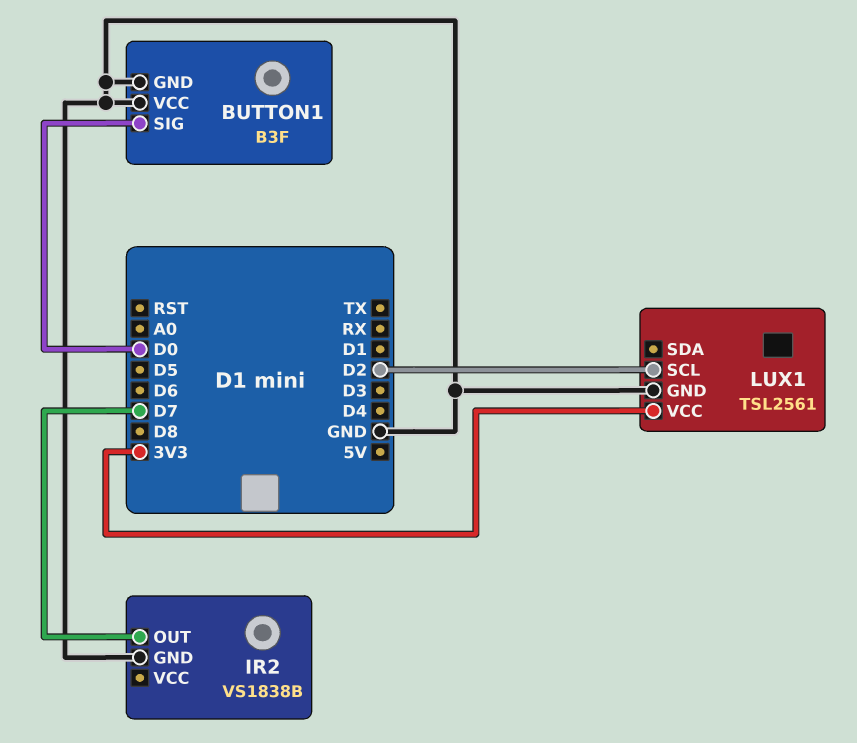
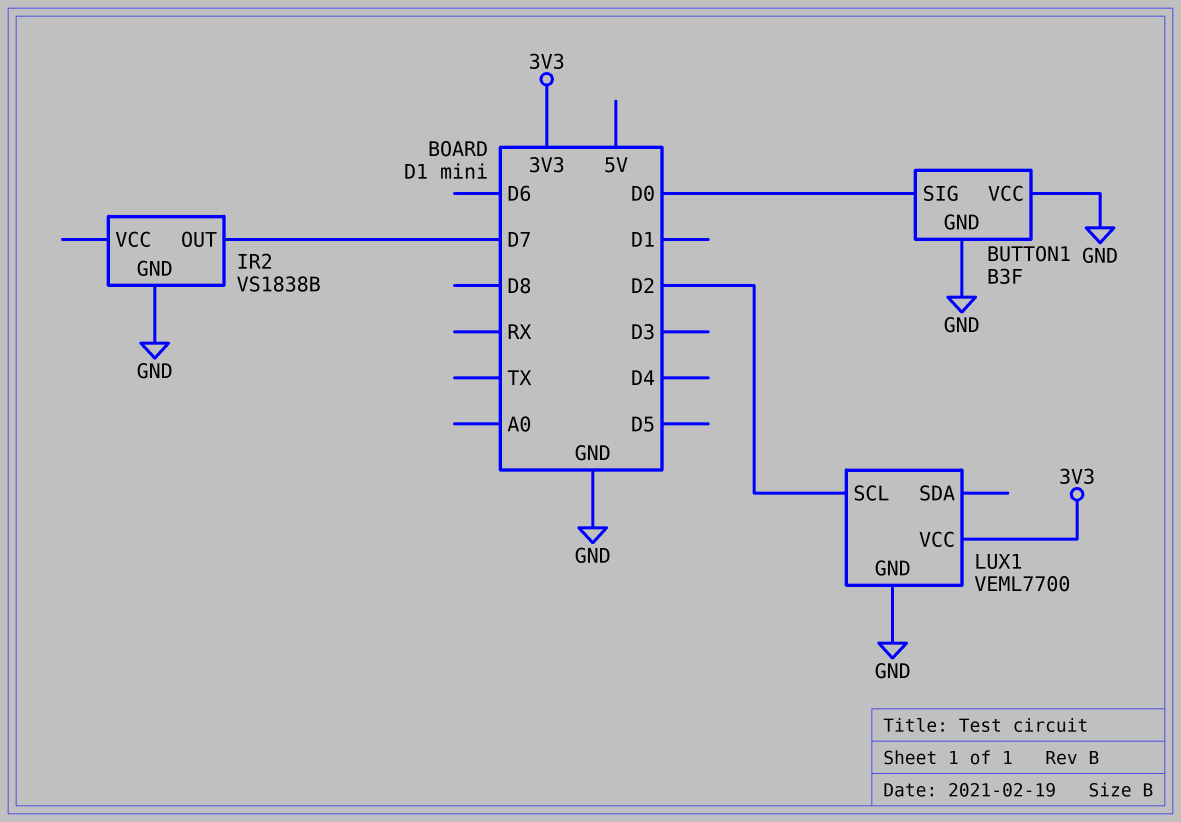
LUX1: TSL2561 -> VEML7700

